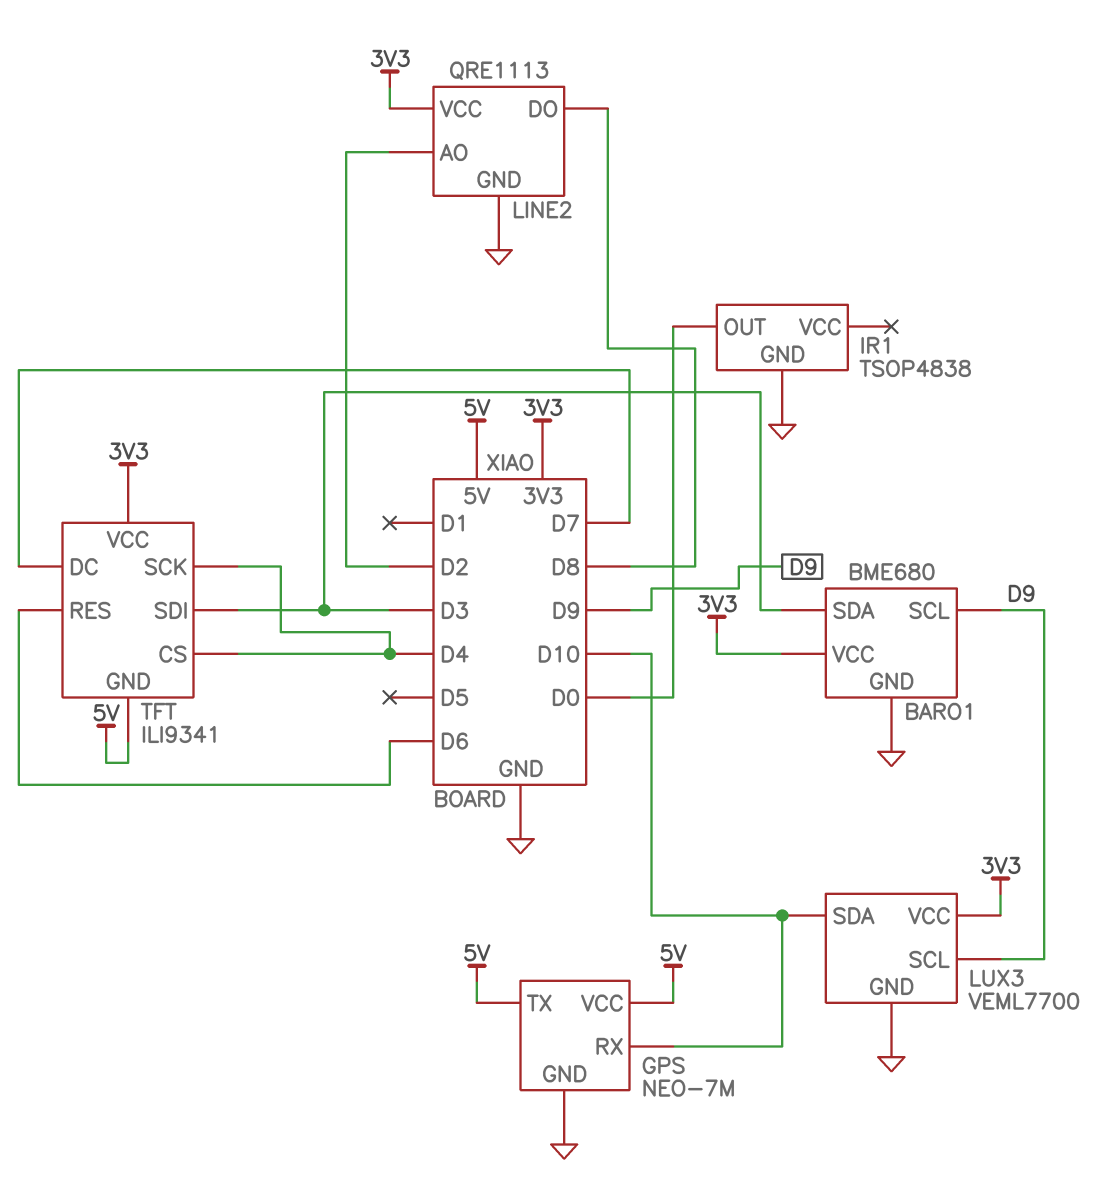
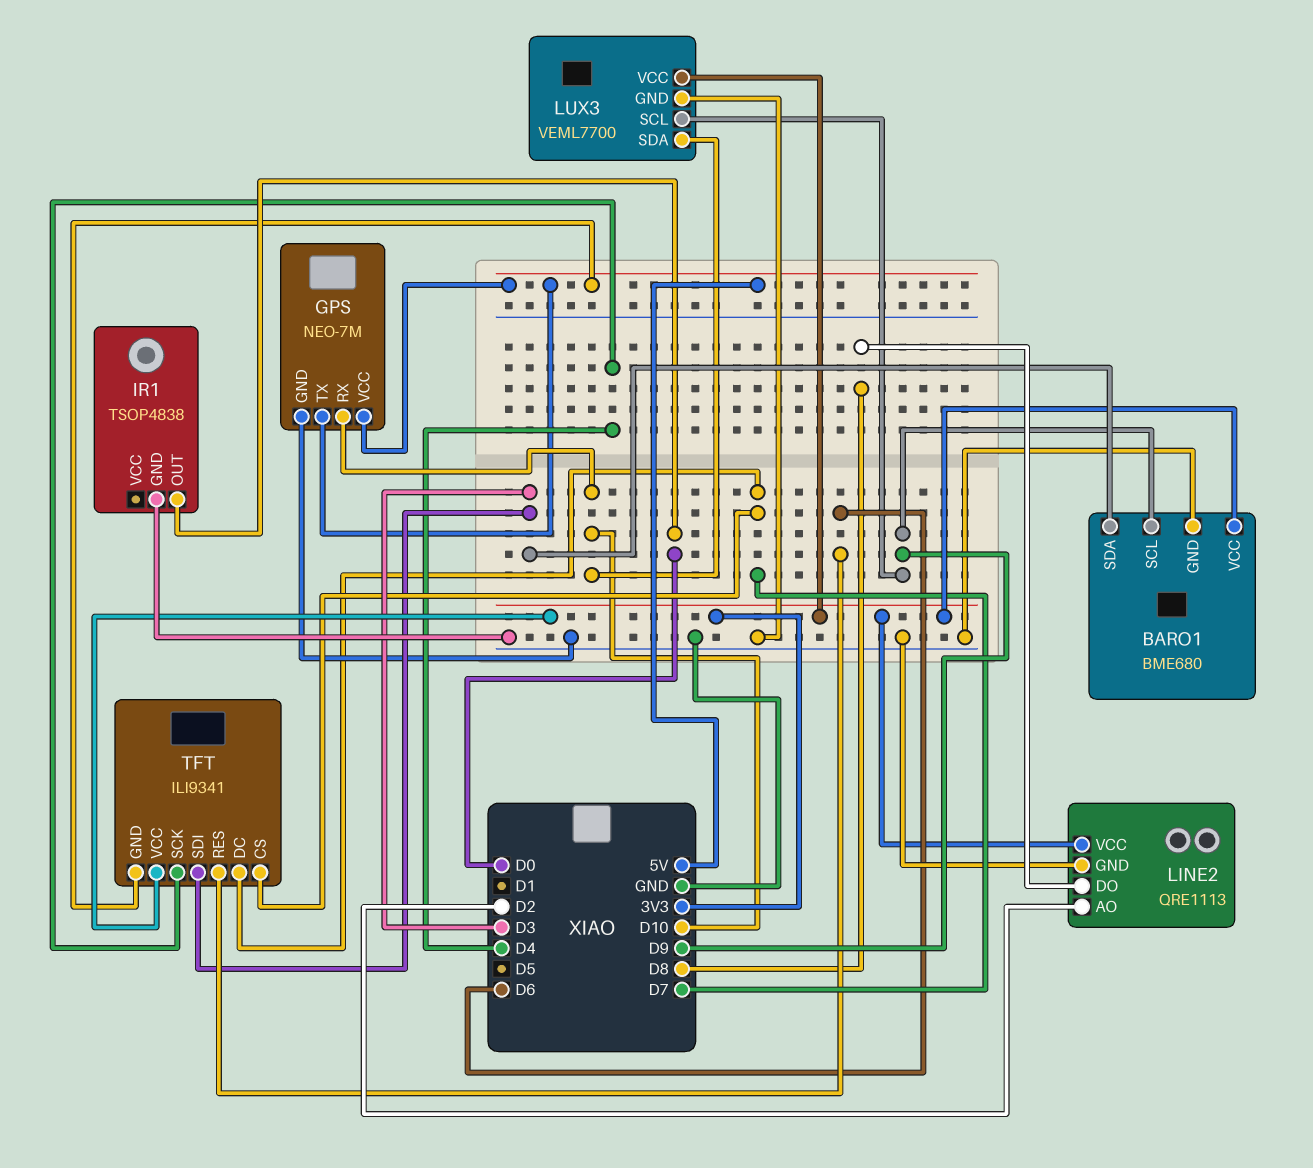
TFT pin CS: D4 -> D7

